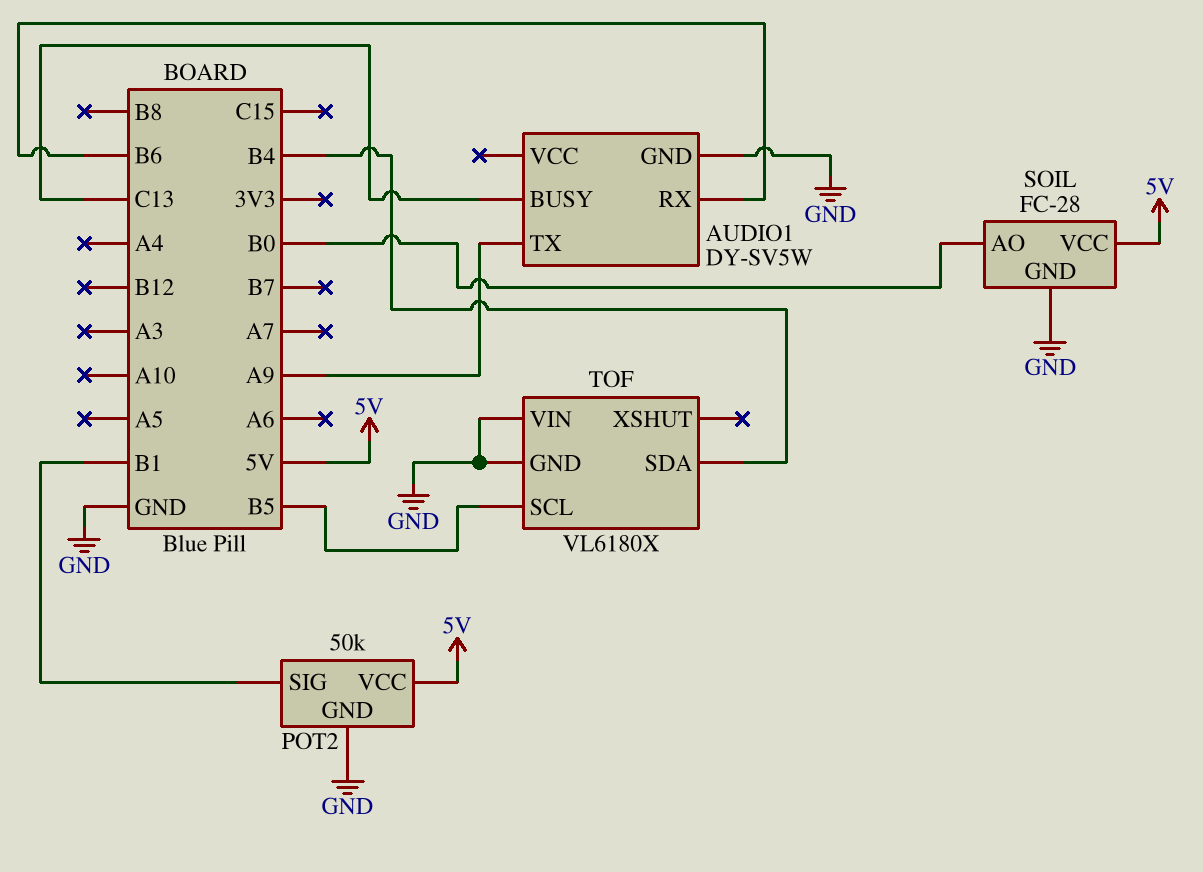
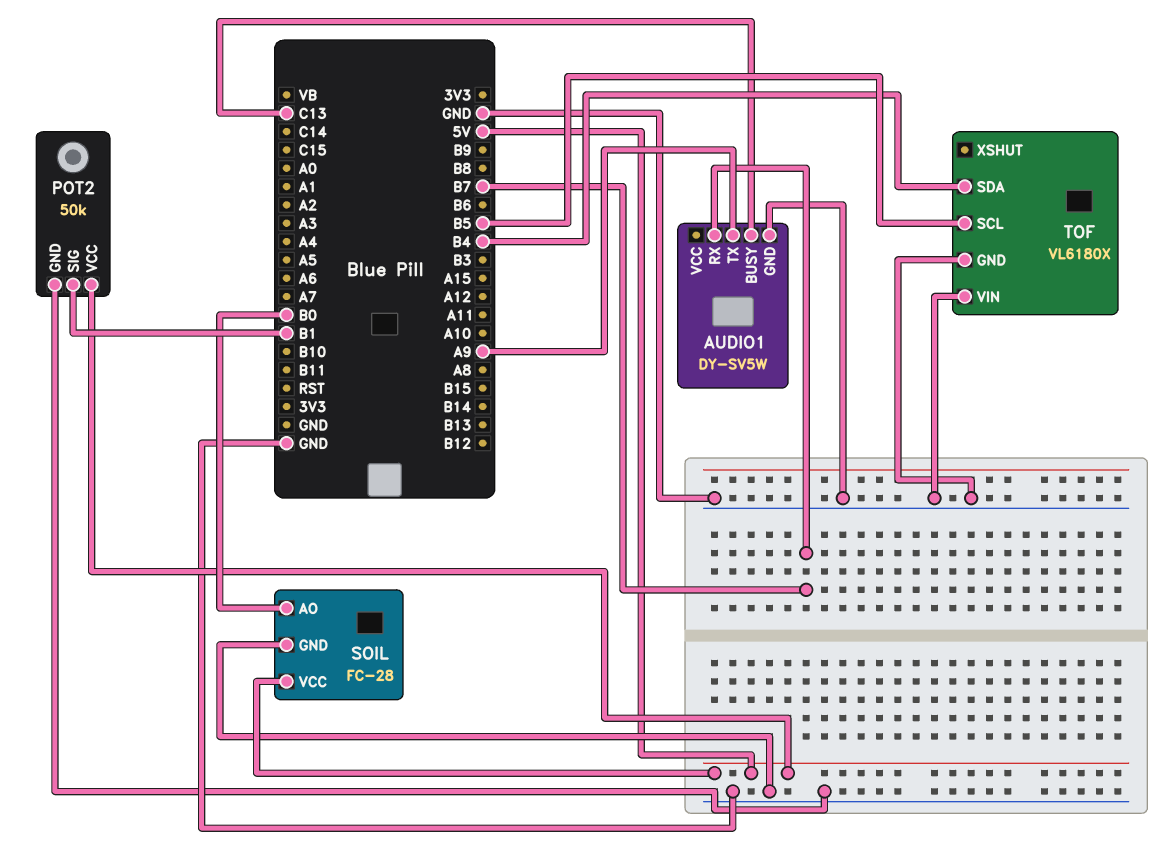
AUDIO1 pin RX: B6 -> B7

